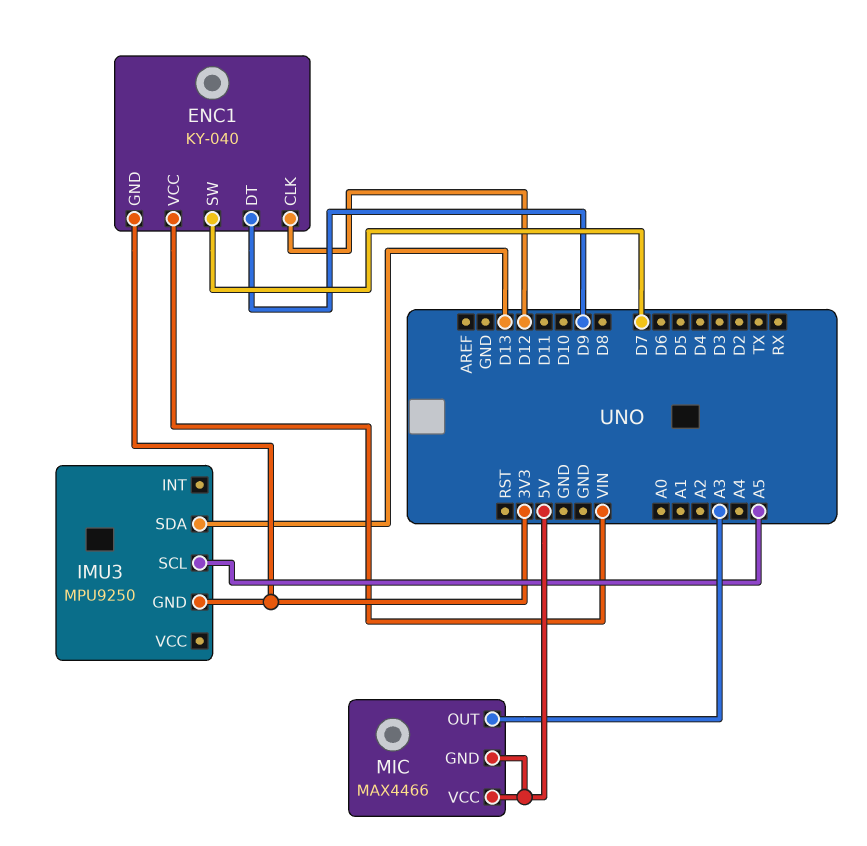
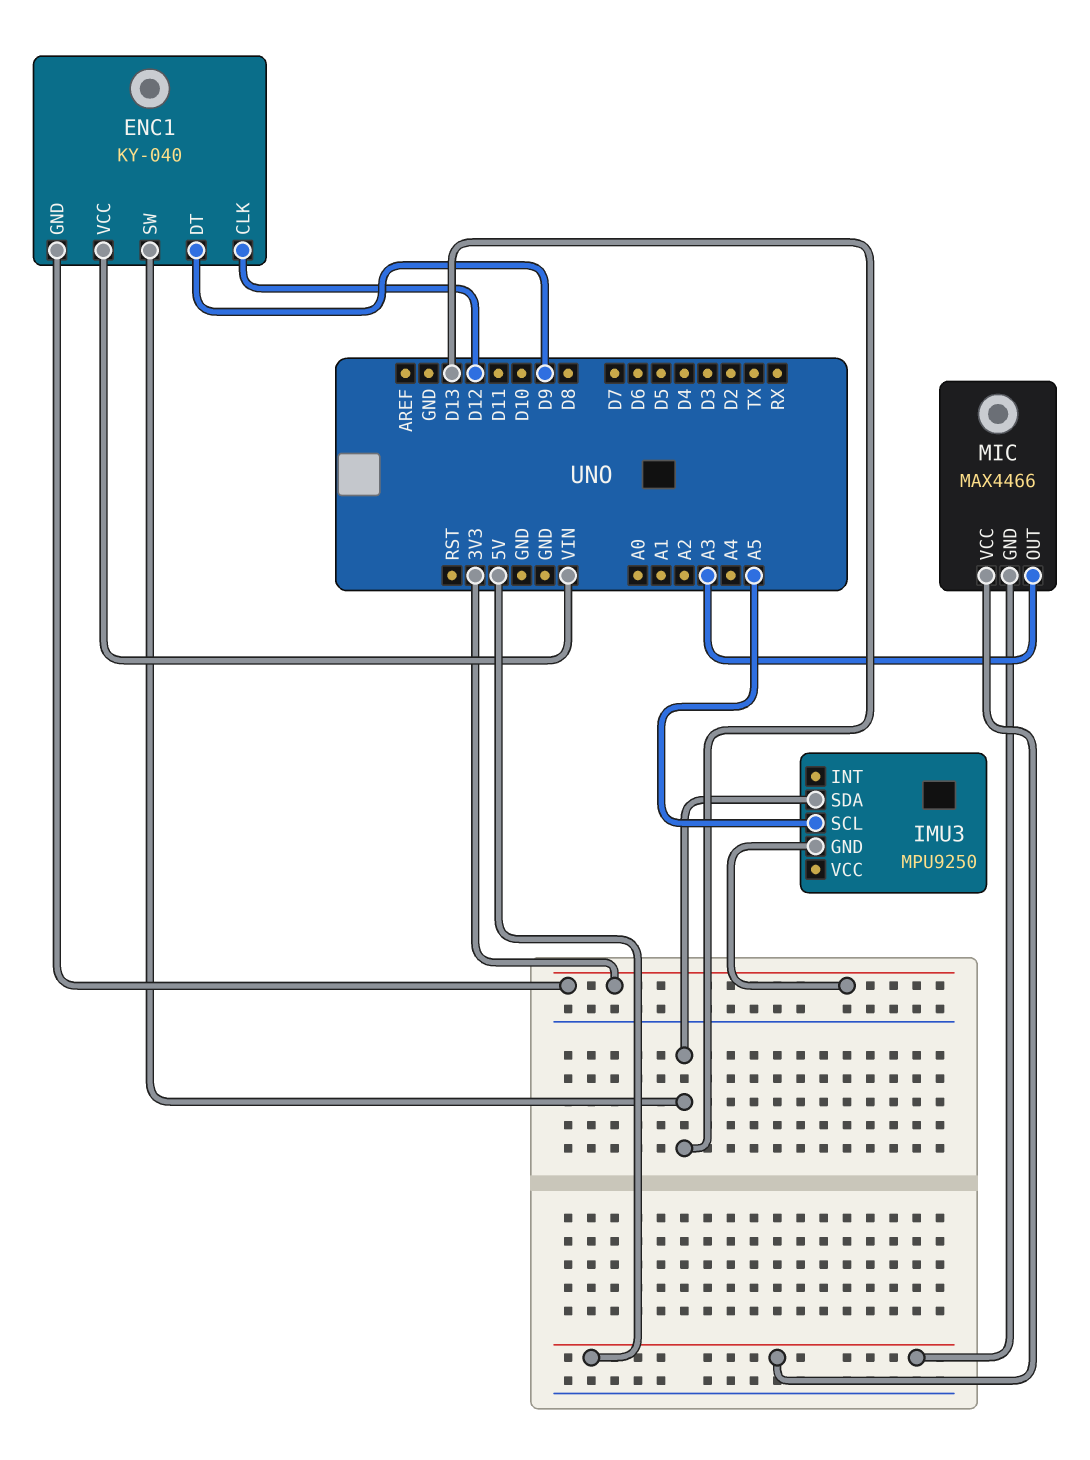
ENC1 pin SW: D7 -> D13

